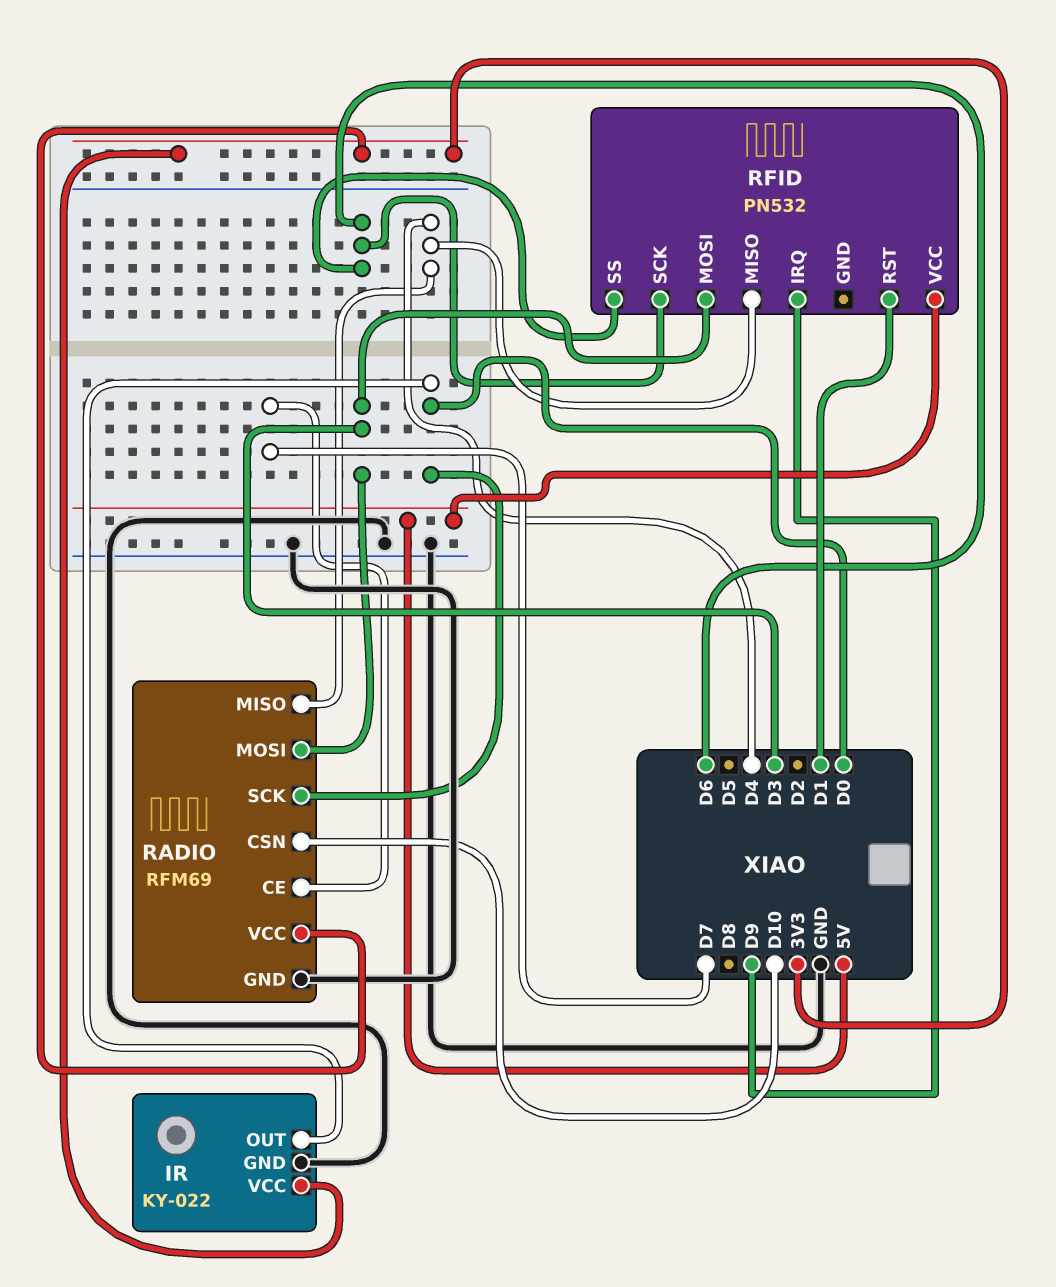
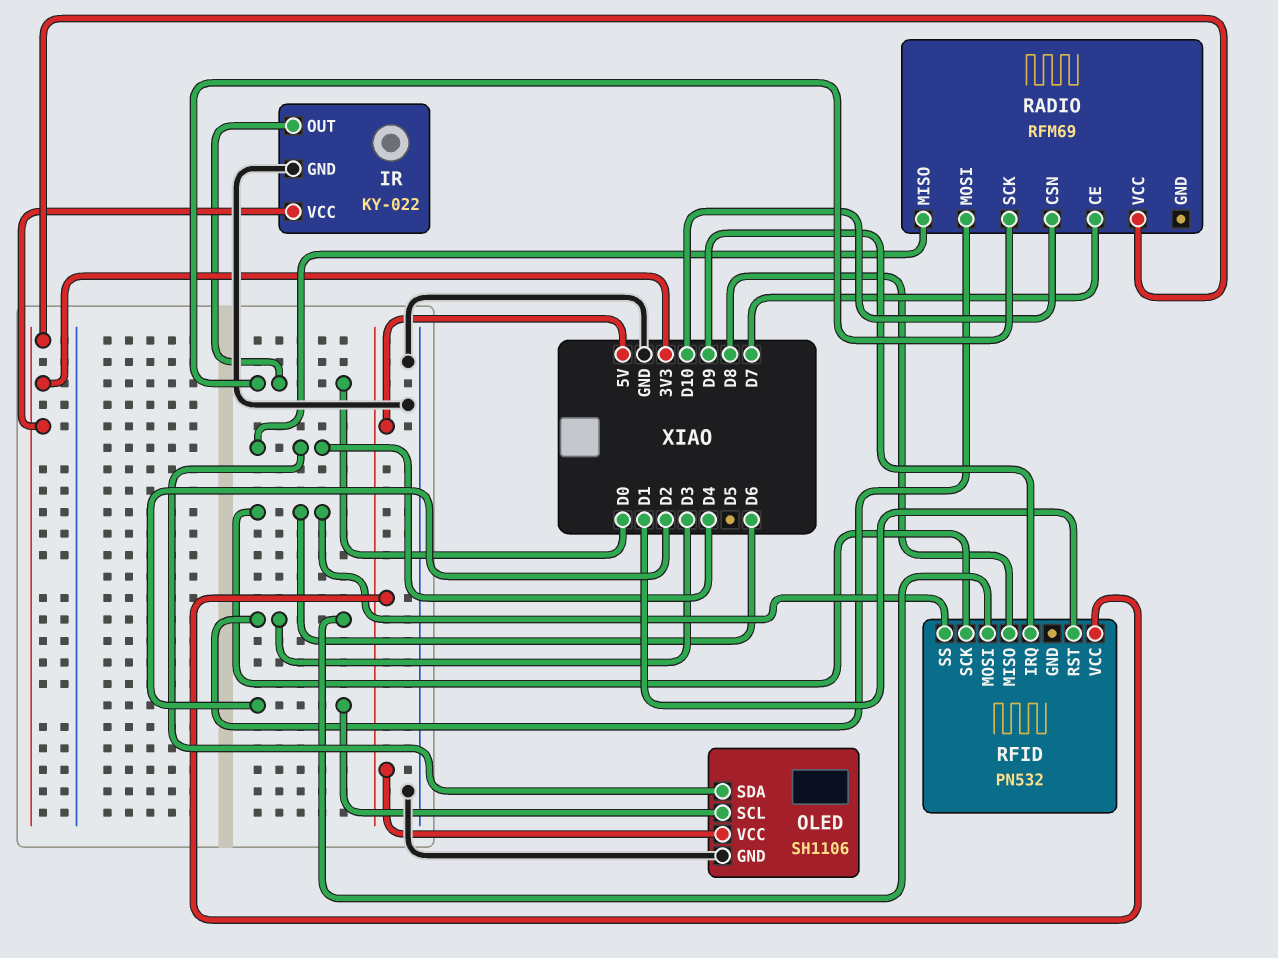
OLED: none -> SH1106
OLED pin GND: none -> GND
OLED pin SCL: none -> D2
OLED pin SDA: none -> D4
OLED pin VCC: none -> 5V
RADIO pin GND: GND -> none
RFID pin MISO: D4 -> D8

